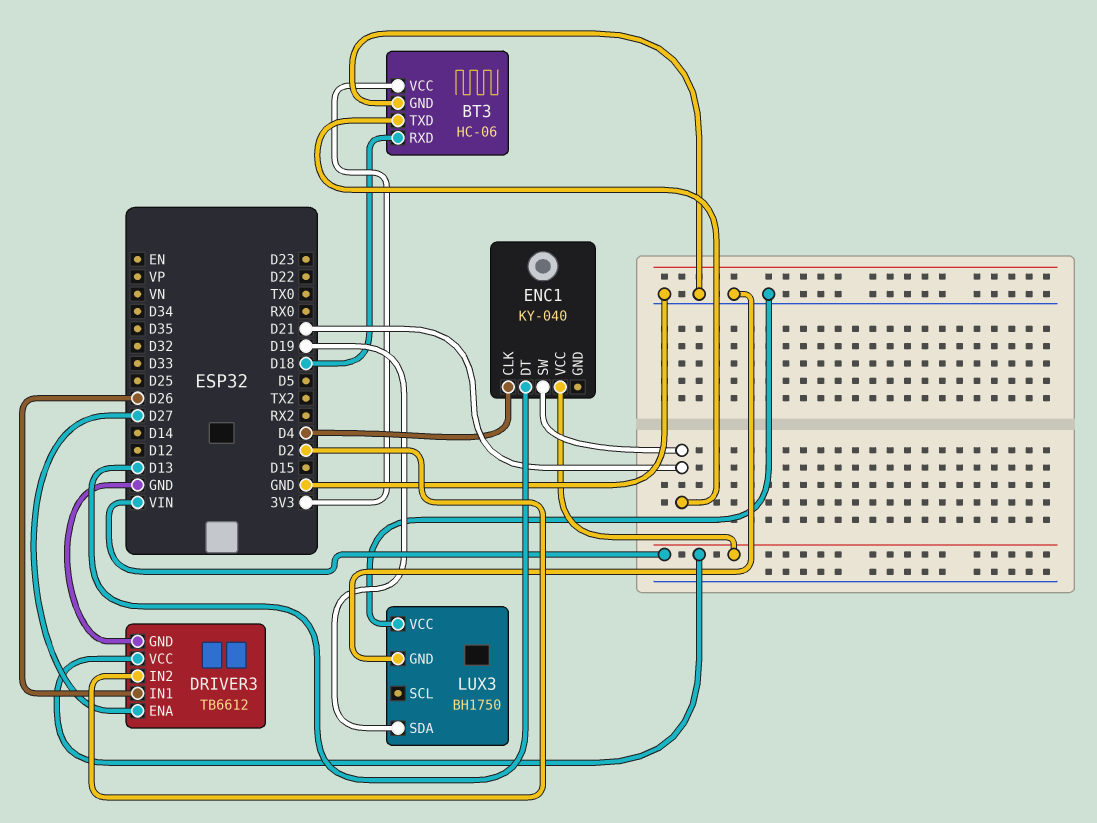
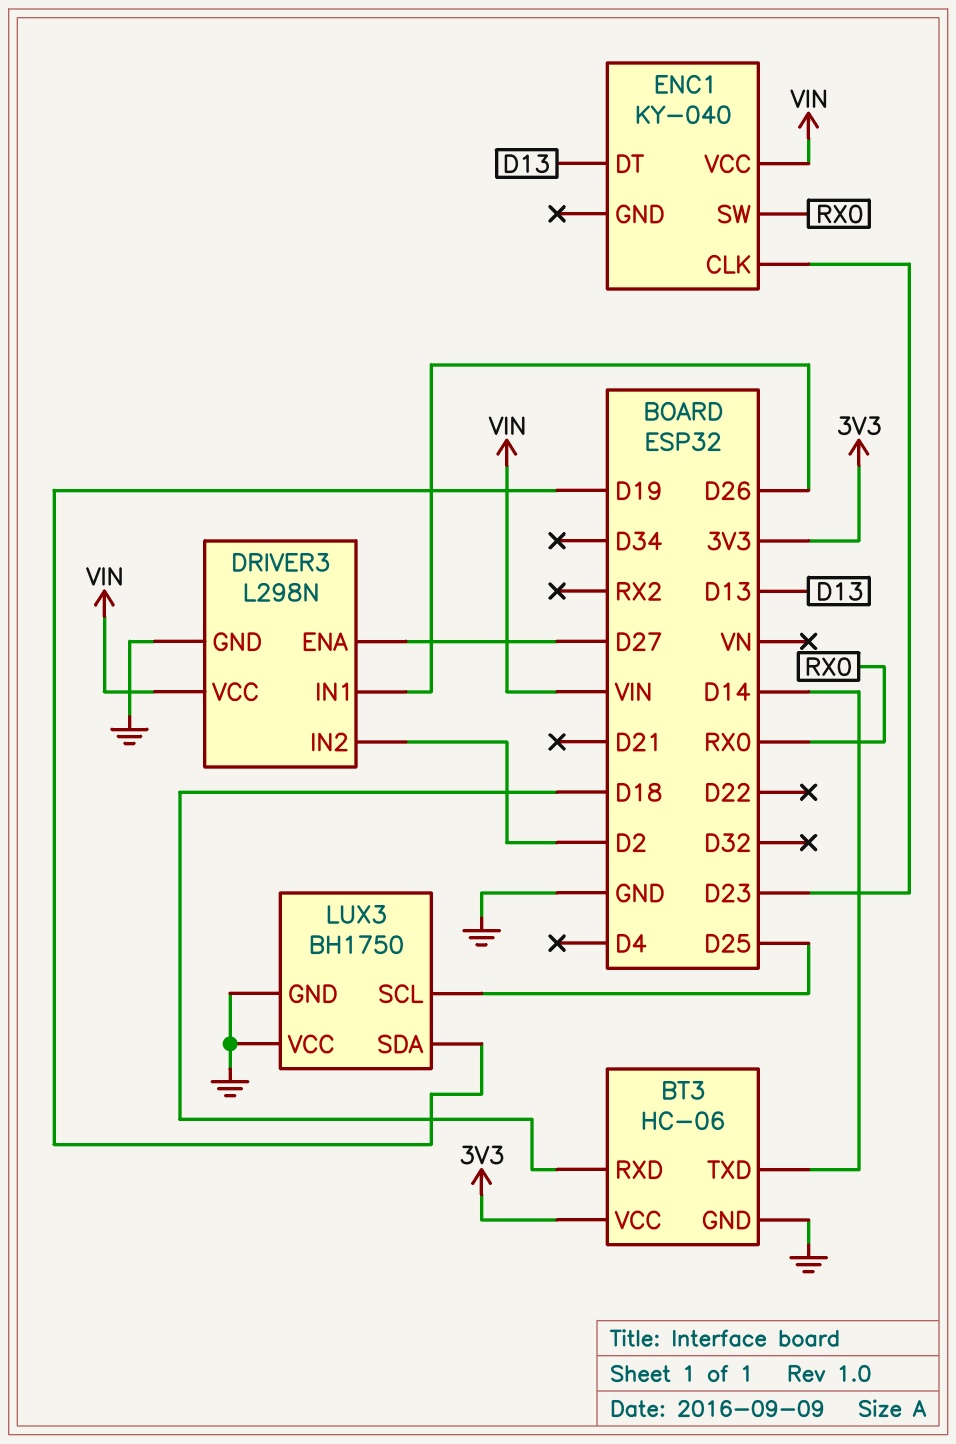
BT3 pin TXD: D21 -> D14
DRIVER3: TB6612 -> L298N
ENC1 pin CLK: D4 -> D23
ENC1 pin SW: D21 -> RX0
LUX3 pin SCL: none -> D25

